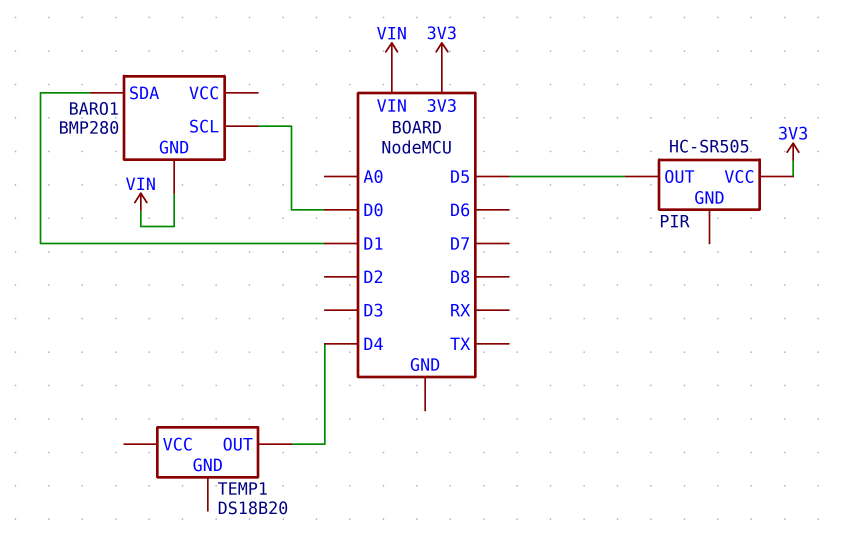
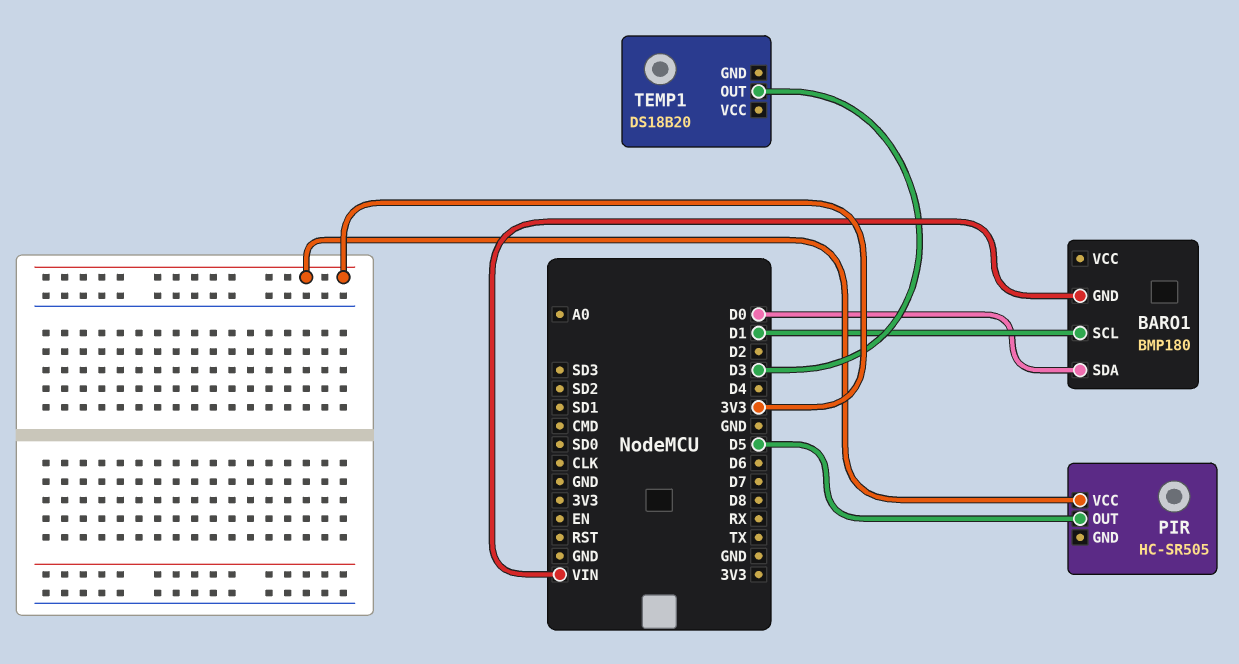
BARO1: BMP280 -> BMP180
BARO1 pin SCL: D0 -> D1
BARO1 pin SDA: D1 -> D0
TEMP1 pin OUT: D4 -> D3

